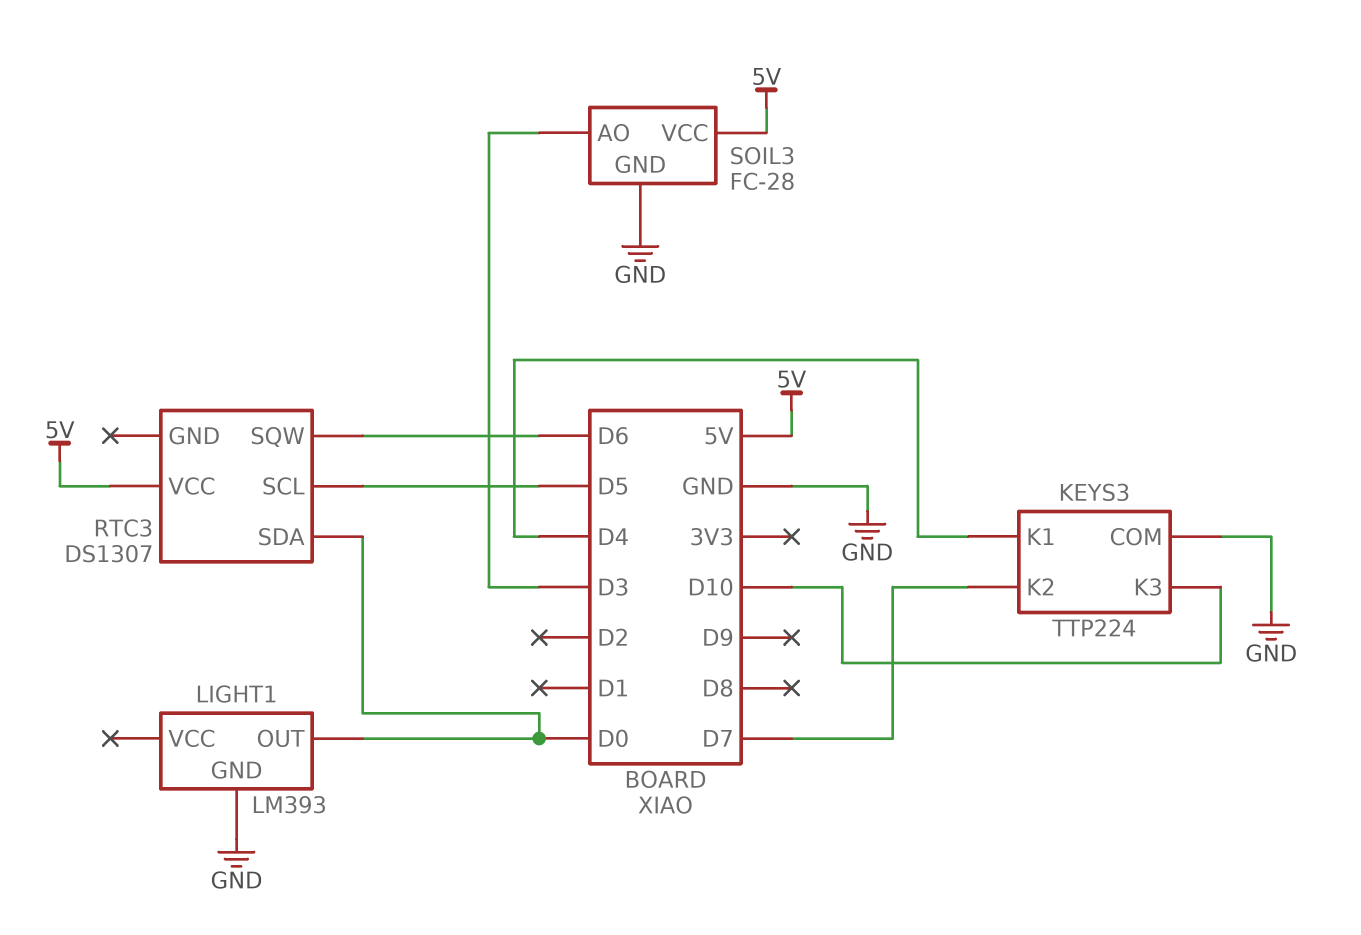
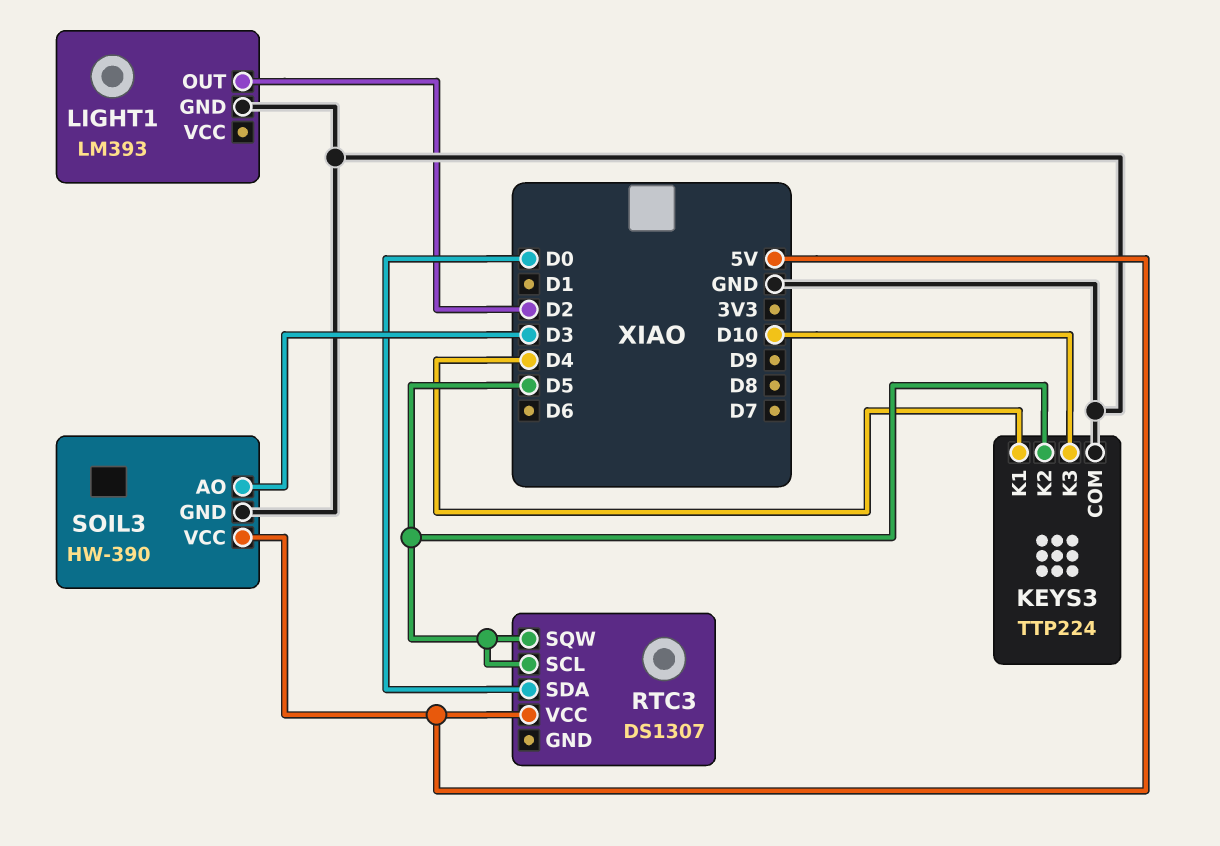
KEYS3 pin K2: D7 -> D5
LIGHT1 pin OUT: D0 -> D2
RTC3 pin SQW: D6 -> D5
SOIL3: FC-28 -> HW-390

